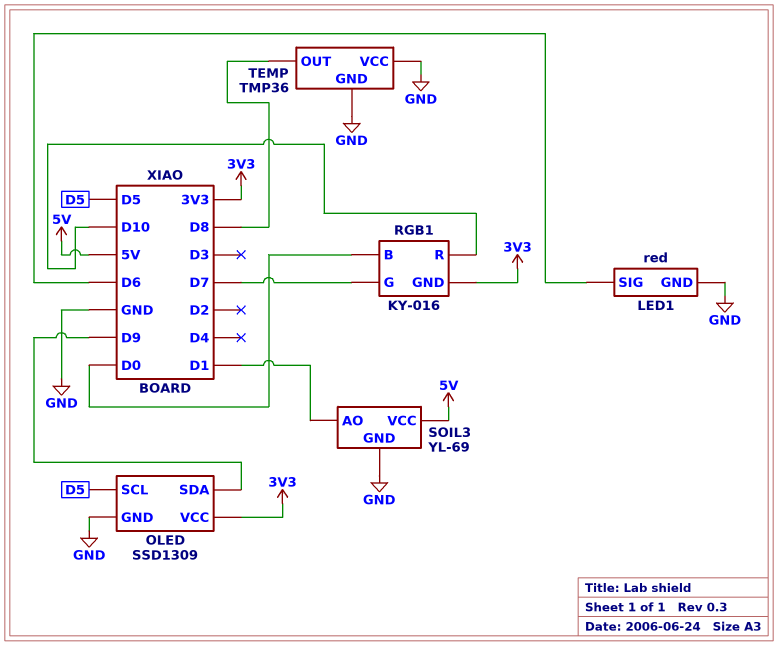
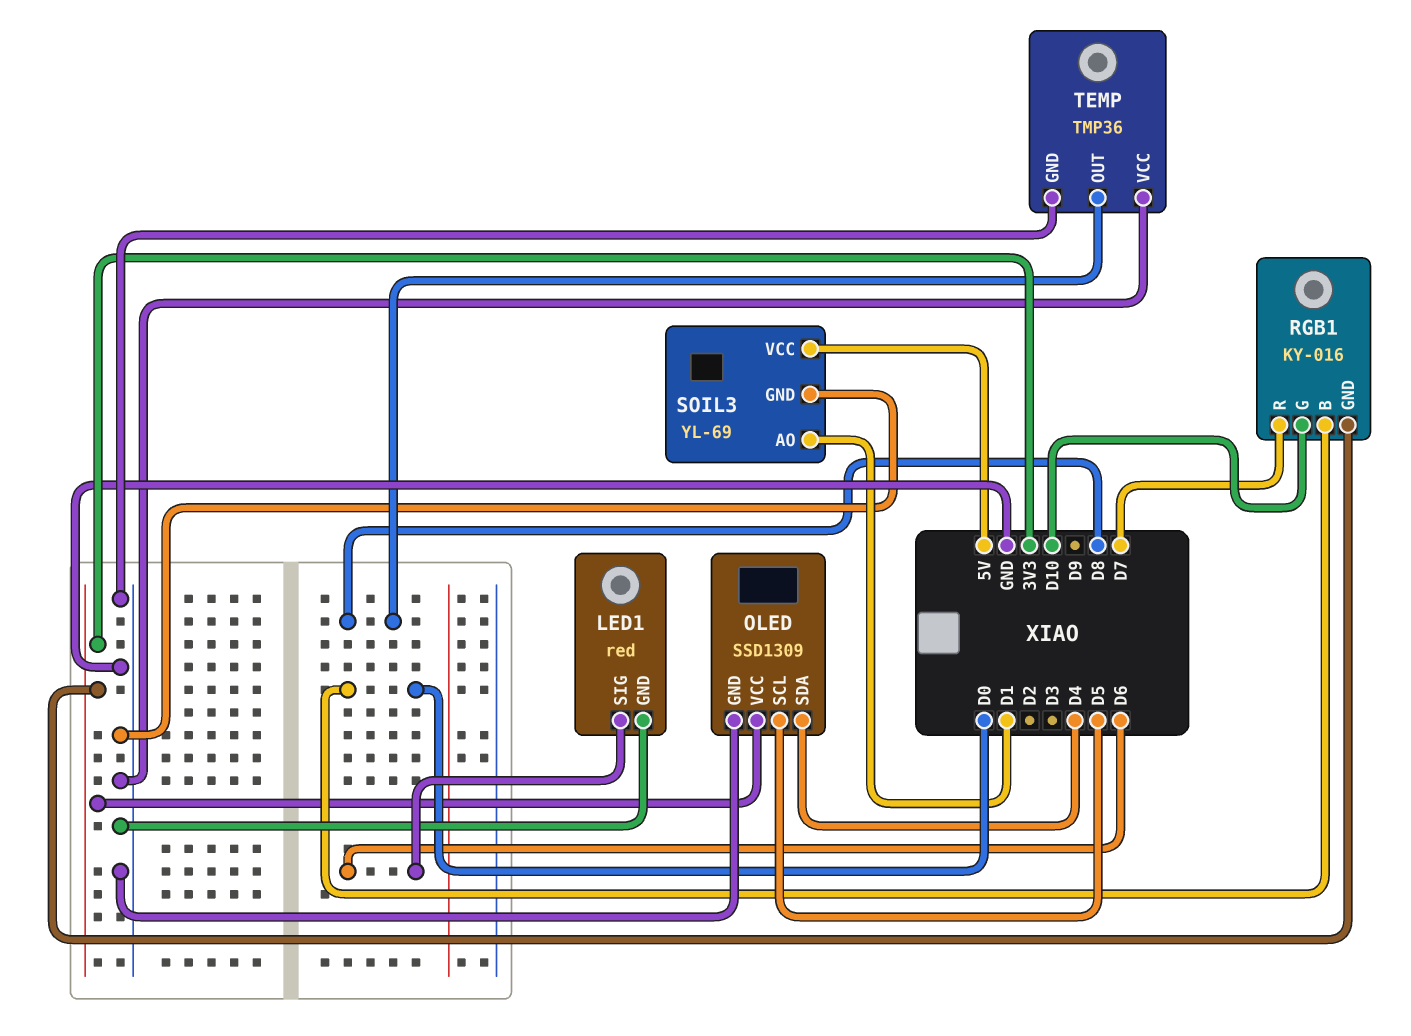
OLED pin SDA: D9 -> D4
RGB1 pin G: D7 -> D10
RGB1 pin R: D10 -> D7

